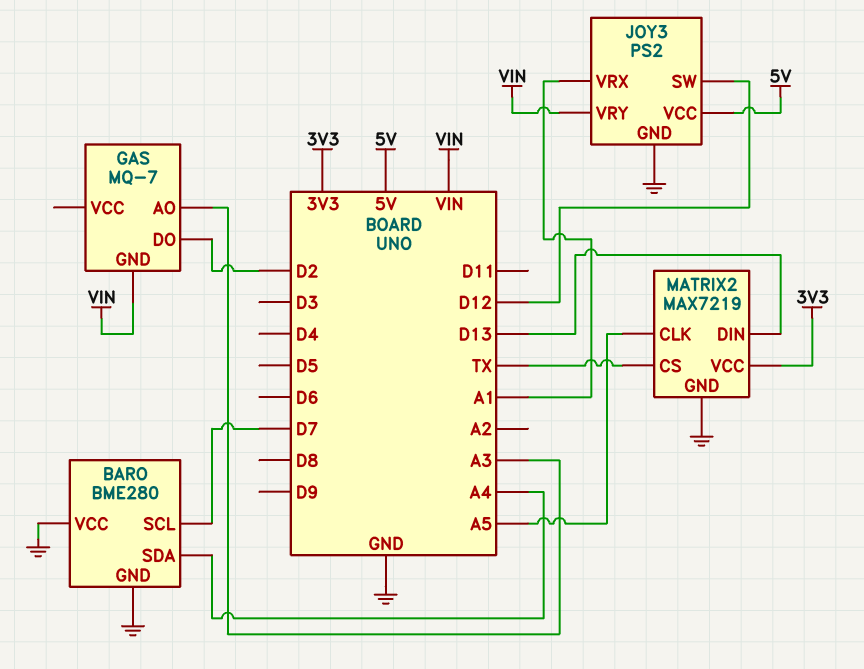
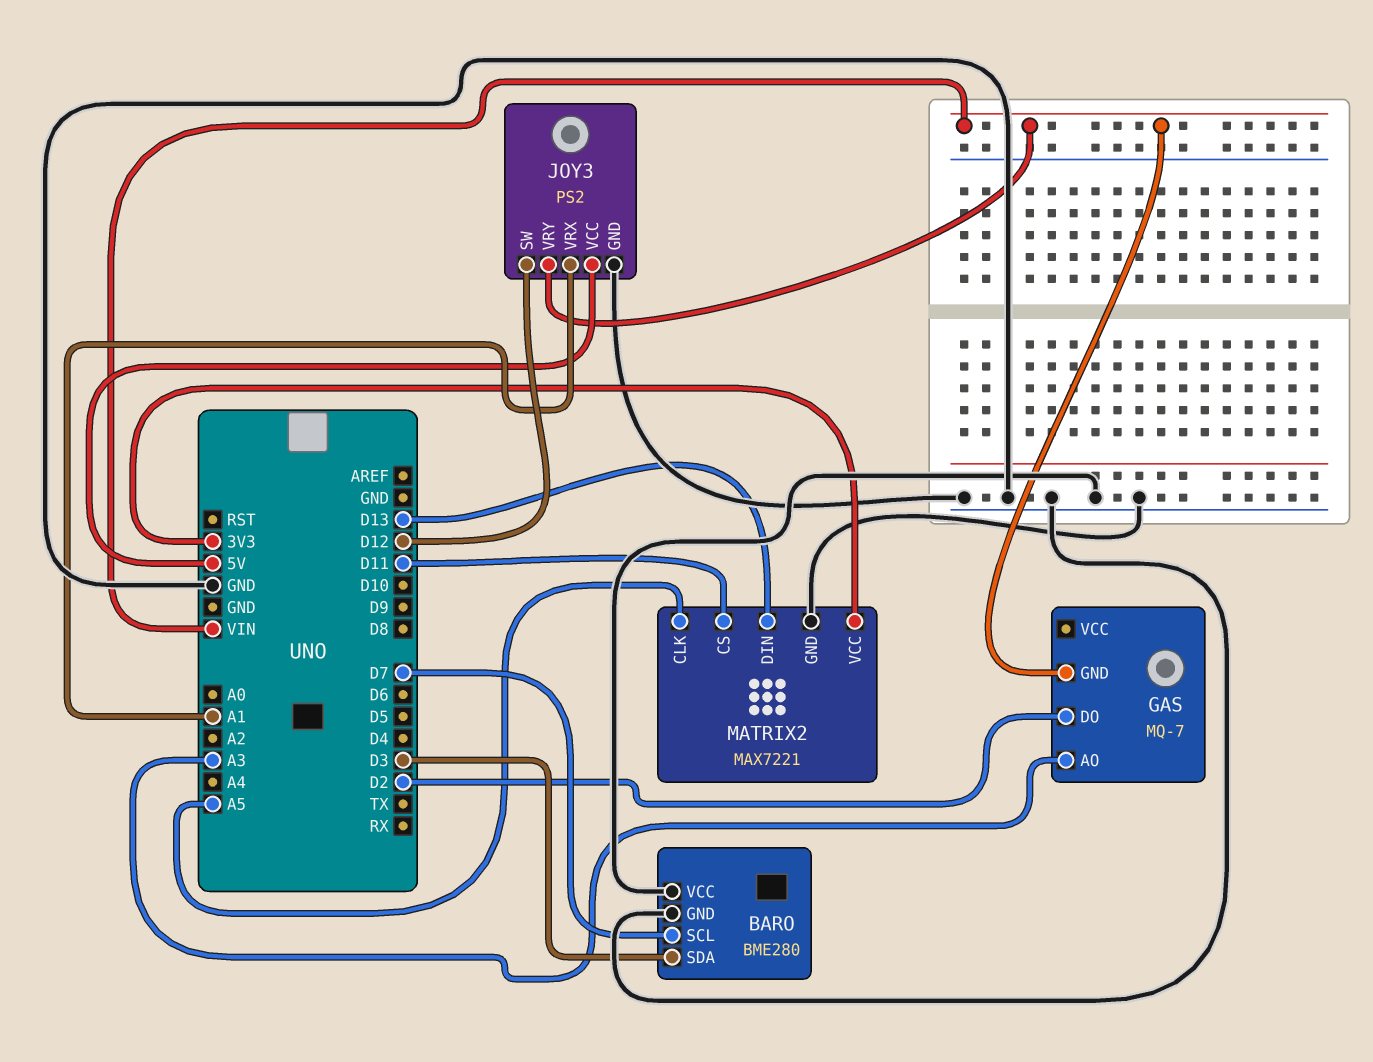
BARO pin SDA: A4 -> D3
MATRIX2: MAX7219 -> MAX7221
MATRIX2 pin CS: TX -> D11

